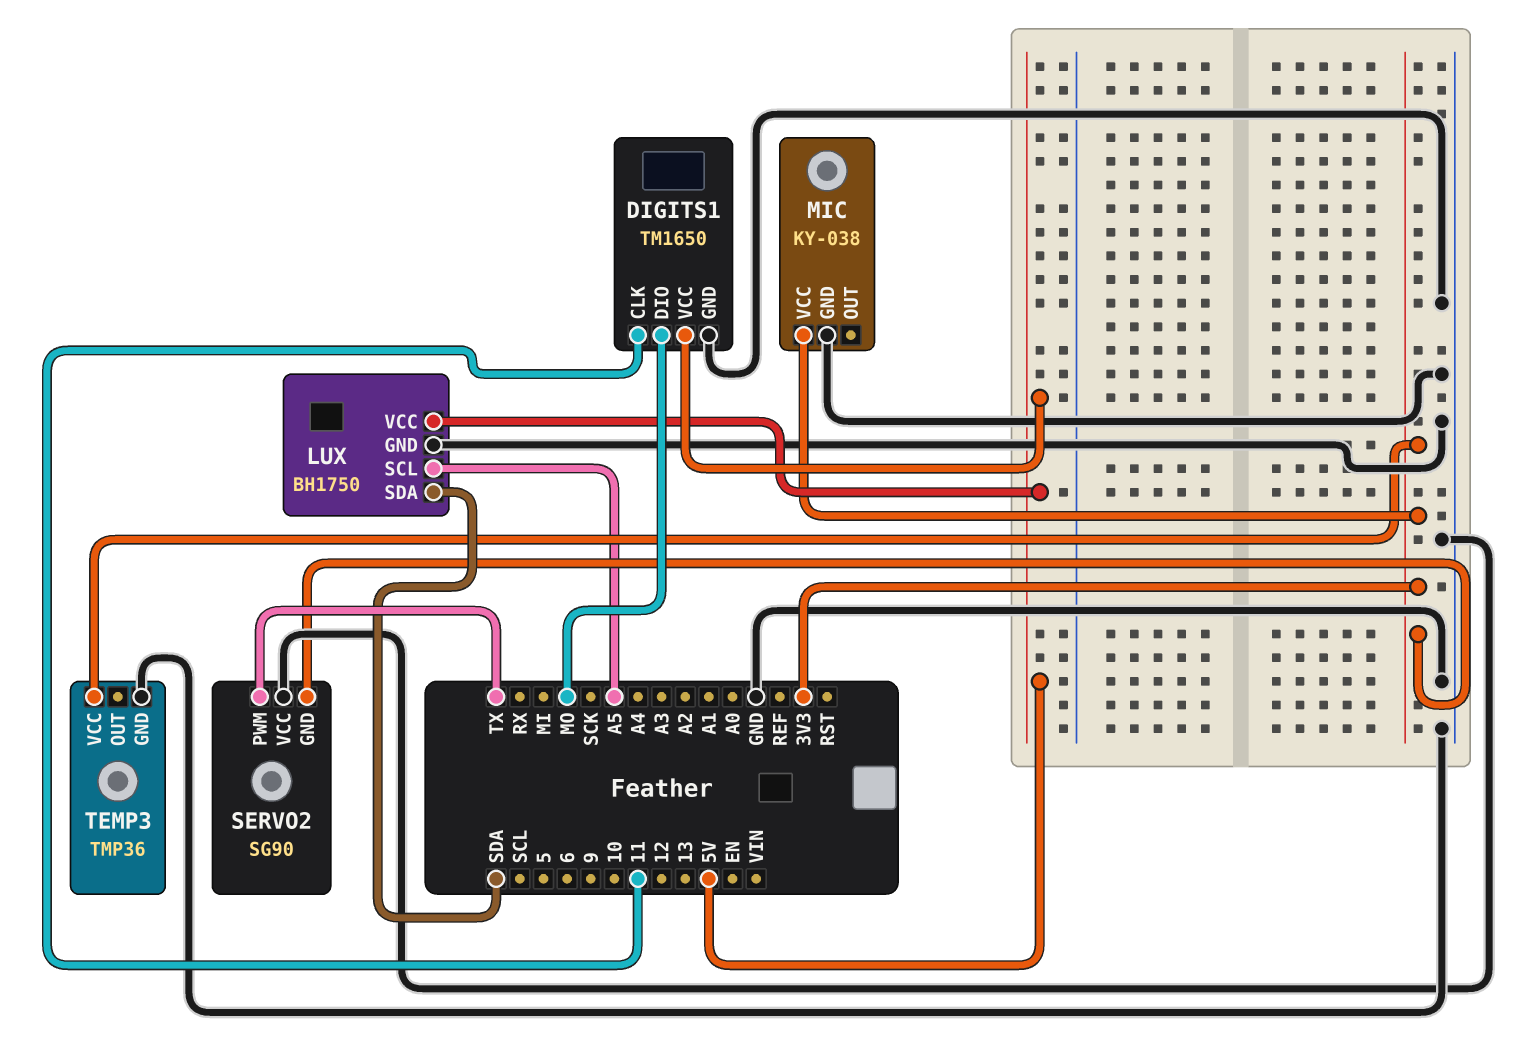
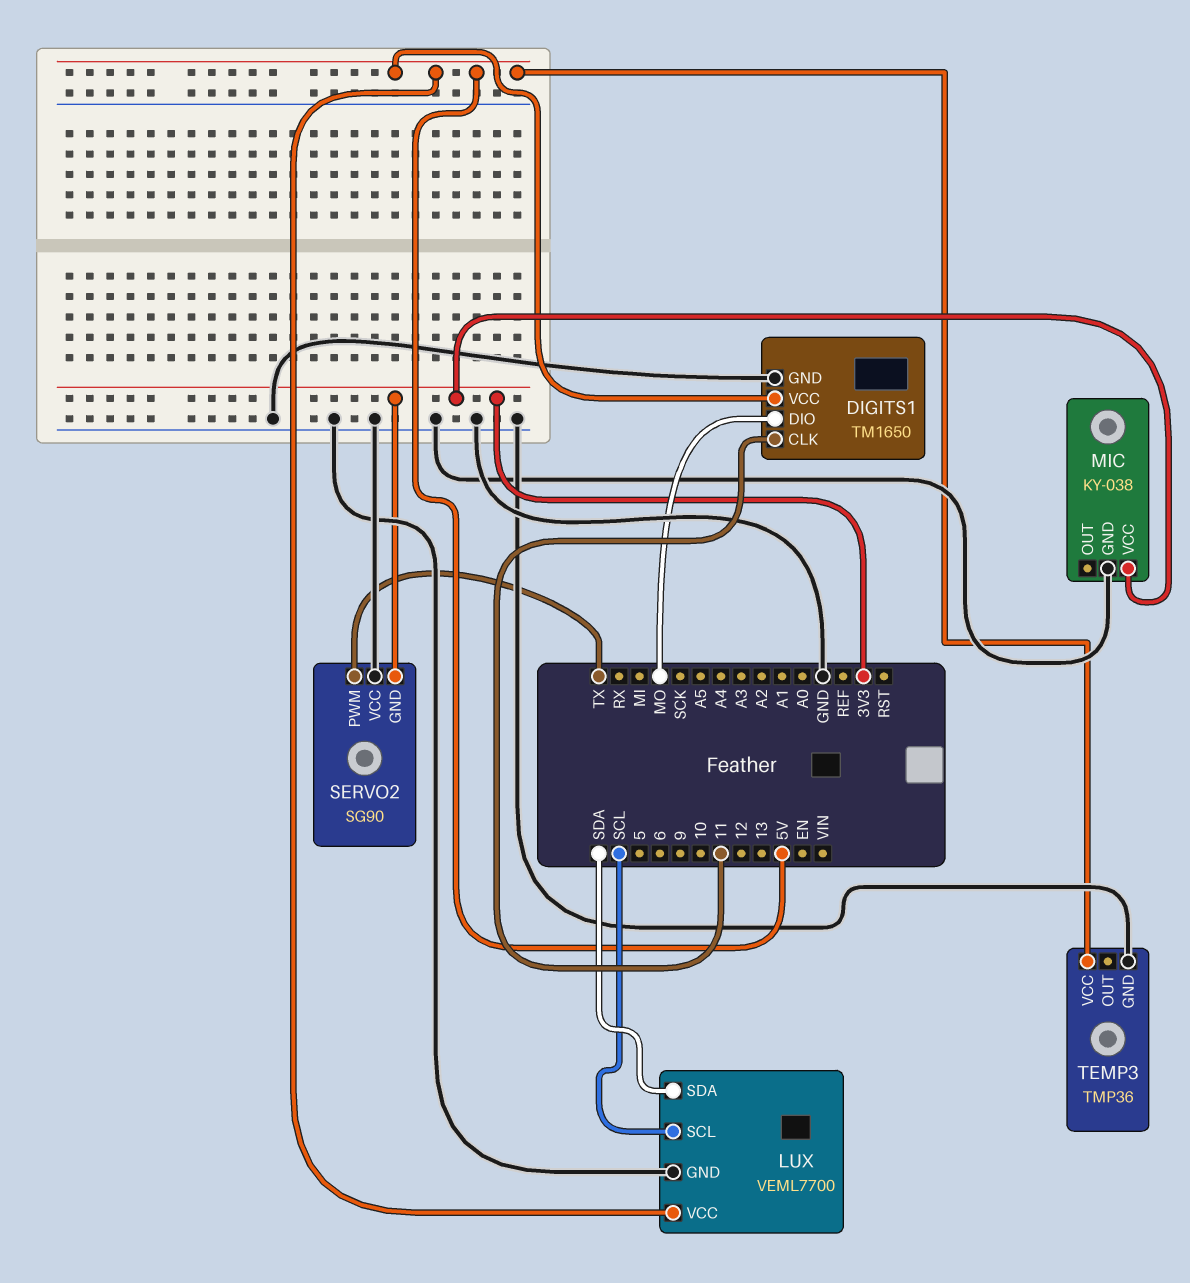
LUX: BH1750 -> VEML7700
LUX pin SCL: A5 -> SCL
TEMP3 pin VCC: 3V3 -> 5V

